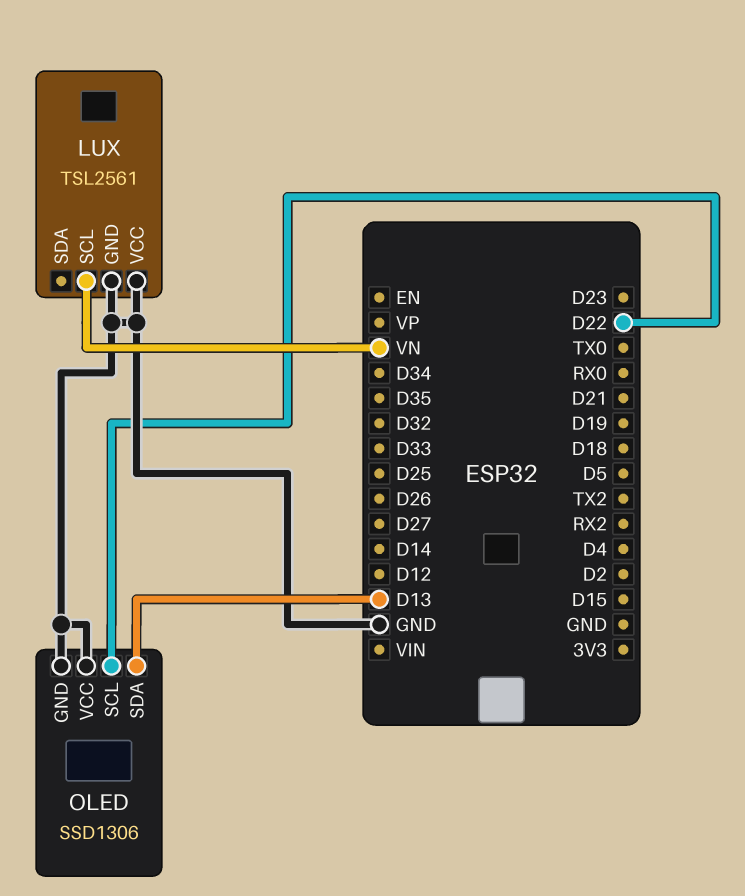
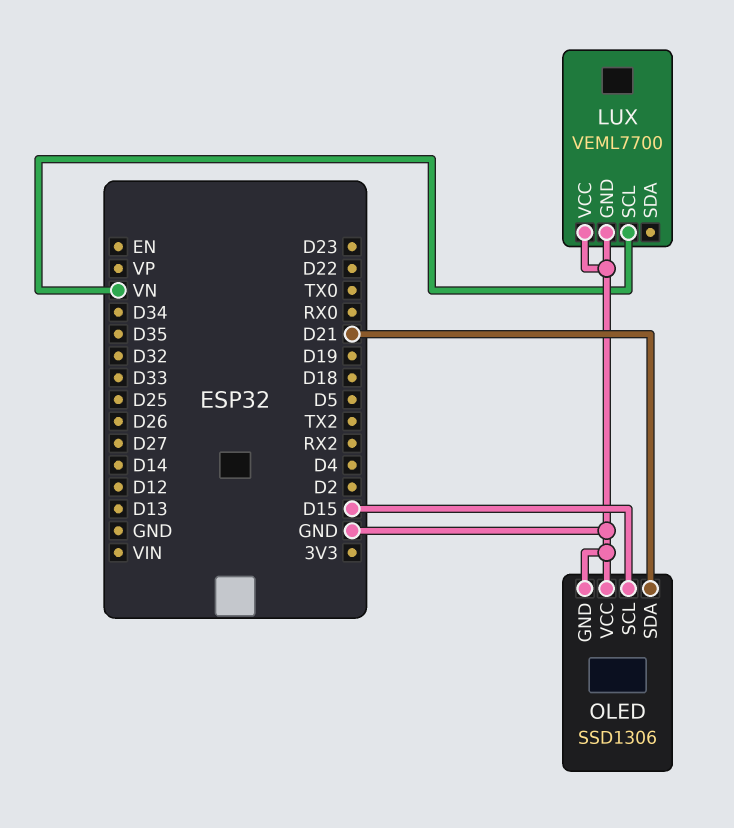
LUX: TSL2561 -> VEML7700
OLED pin SCL: D22 -> D15
OLED pin SDA: D13 -> D21

